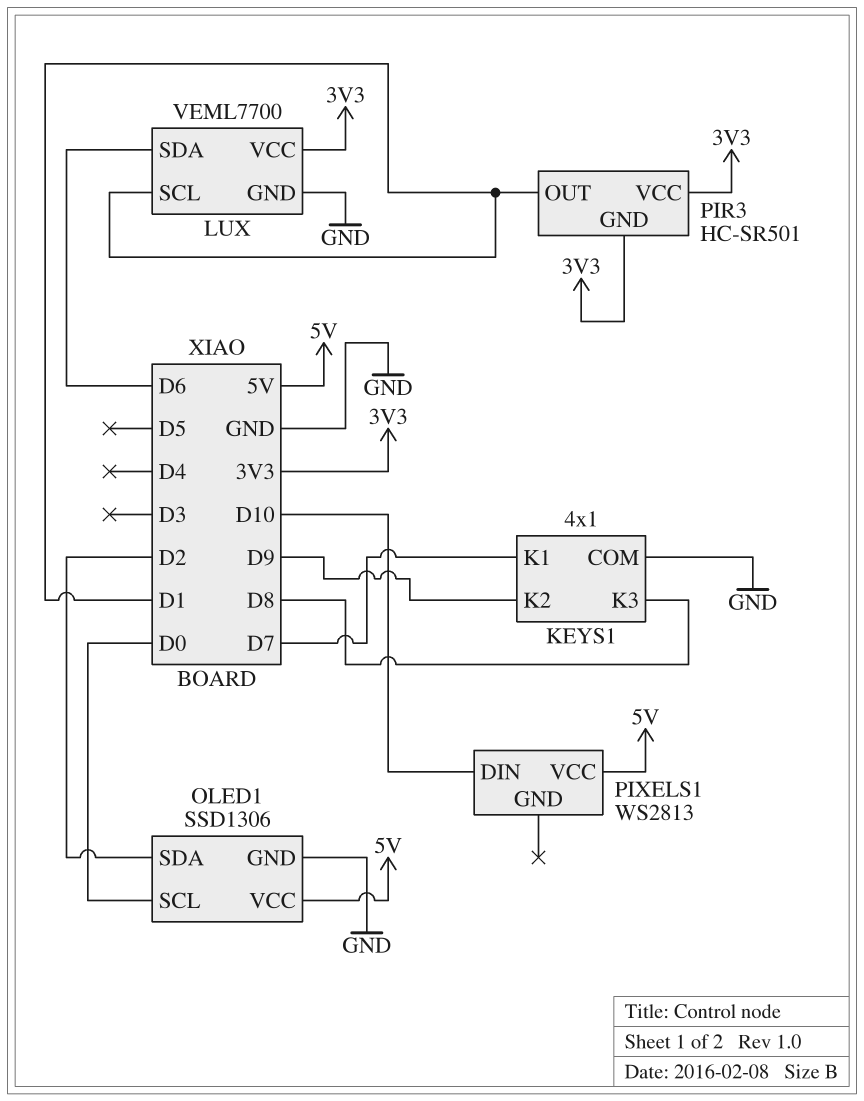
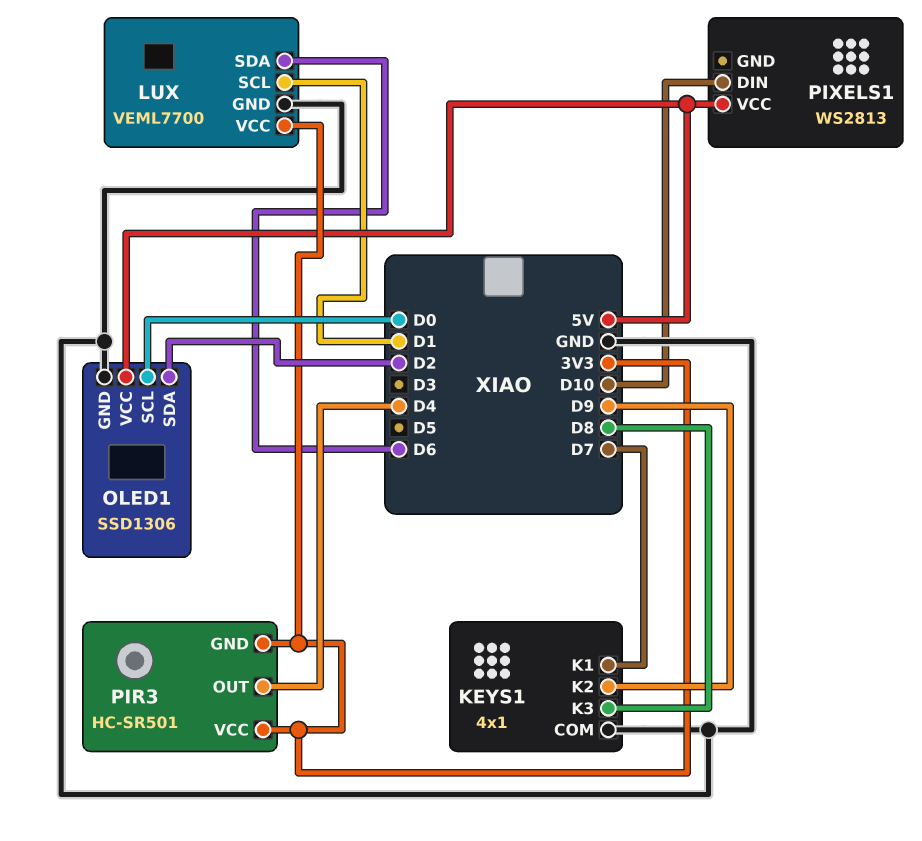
PIR3 pin OUT: D1 -> D4

